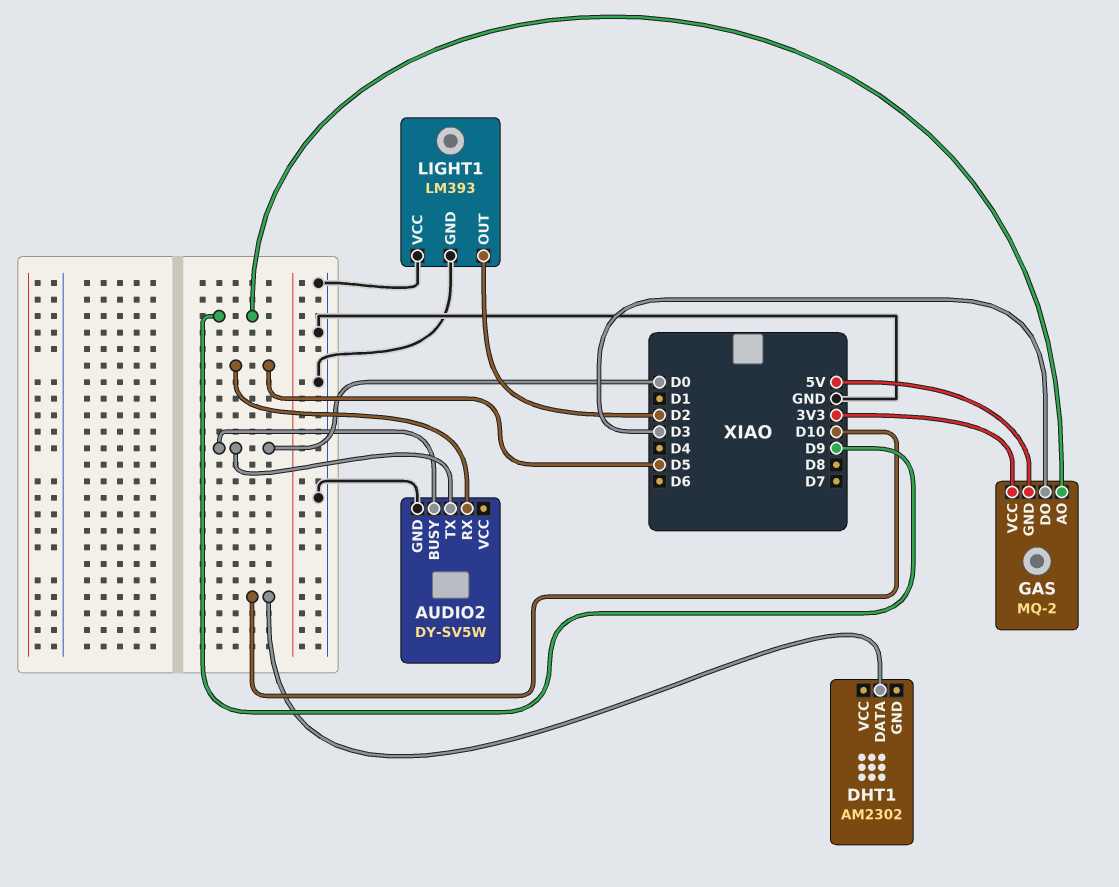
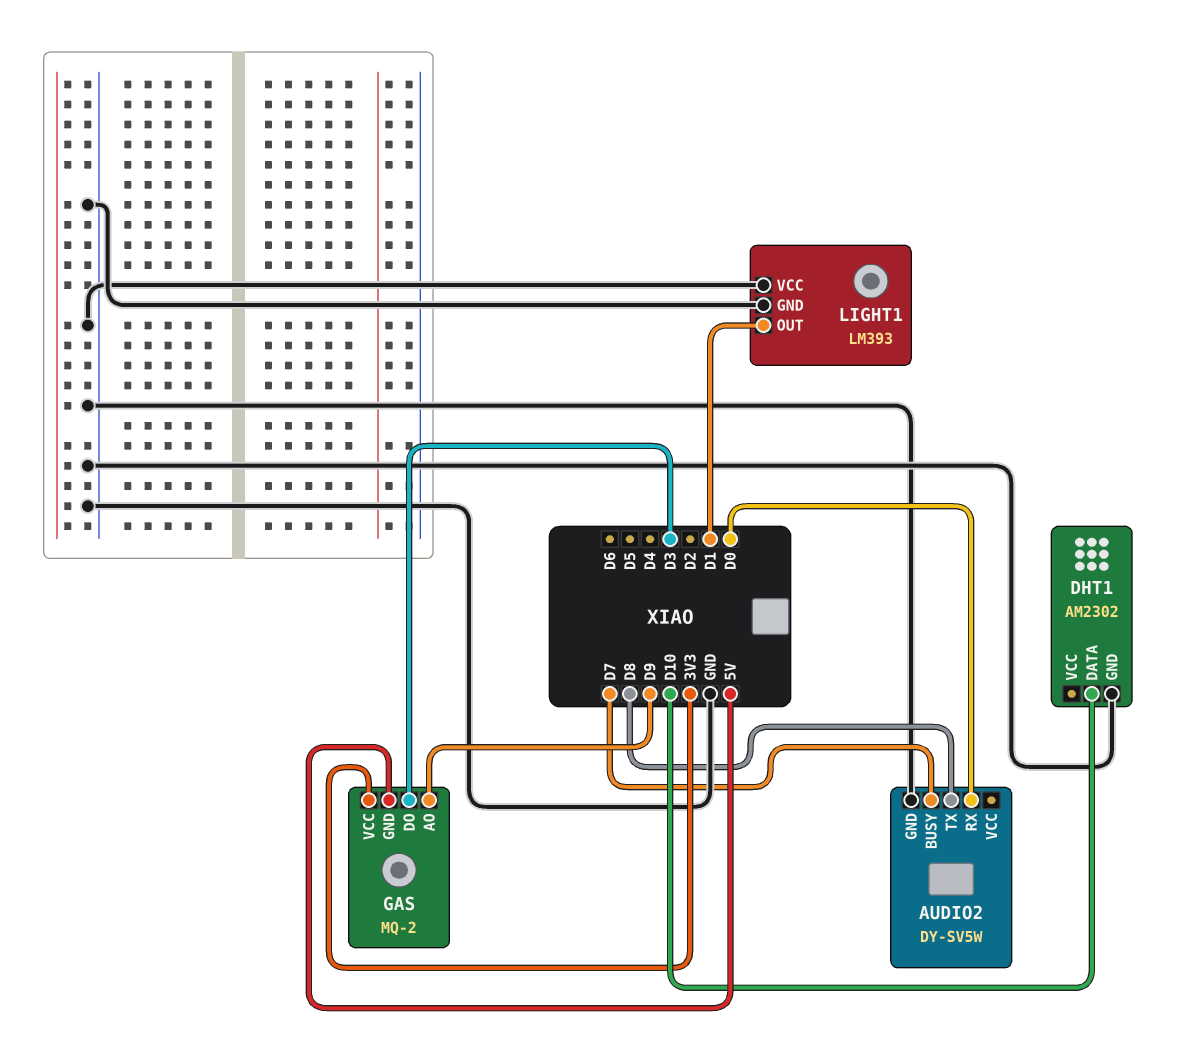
AUDIO2 pin BUSY: D0 -> D7
AUDIO2 pin RX: D5 -> D0
AUDIO2 pin TX: D0 -> D8
DHT1 pin GND: none -> GND
LIGHT1 pin OUT: D2 -> D1

